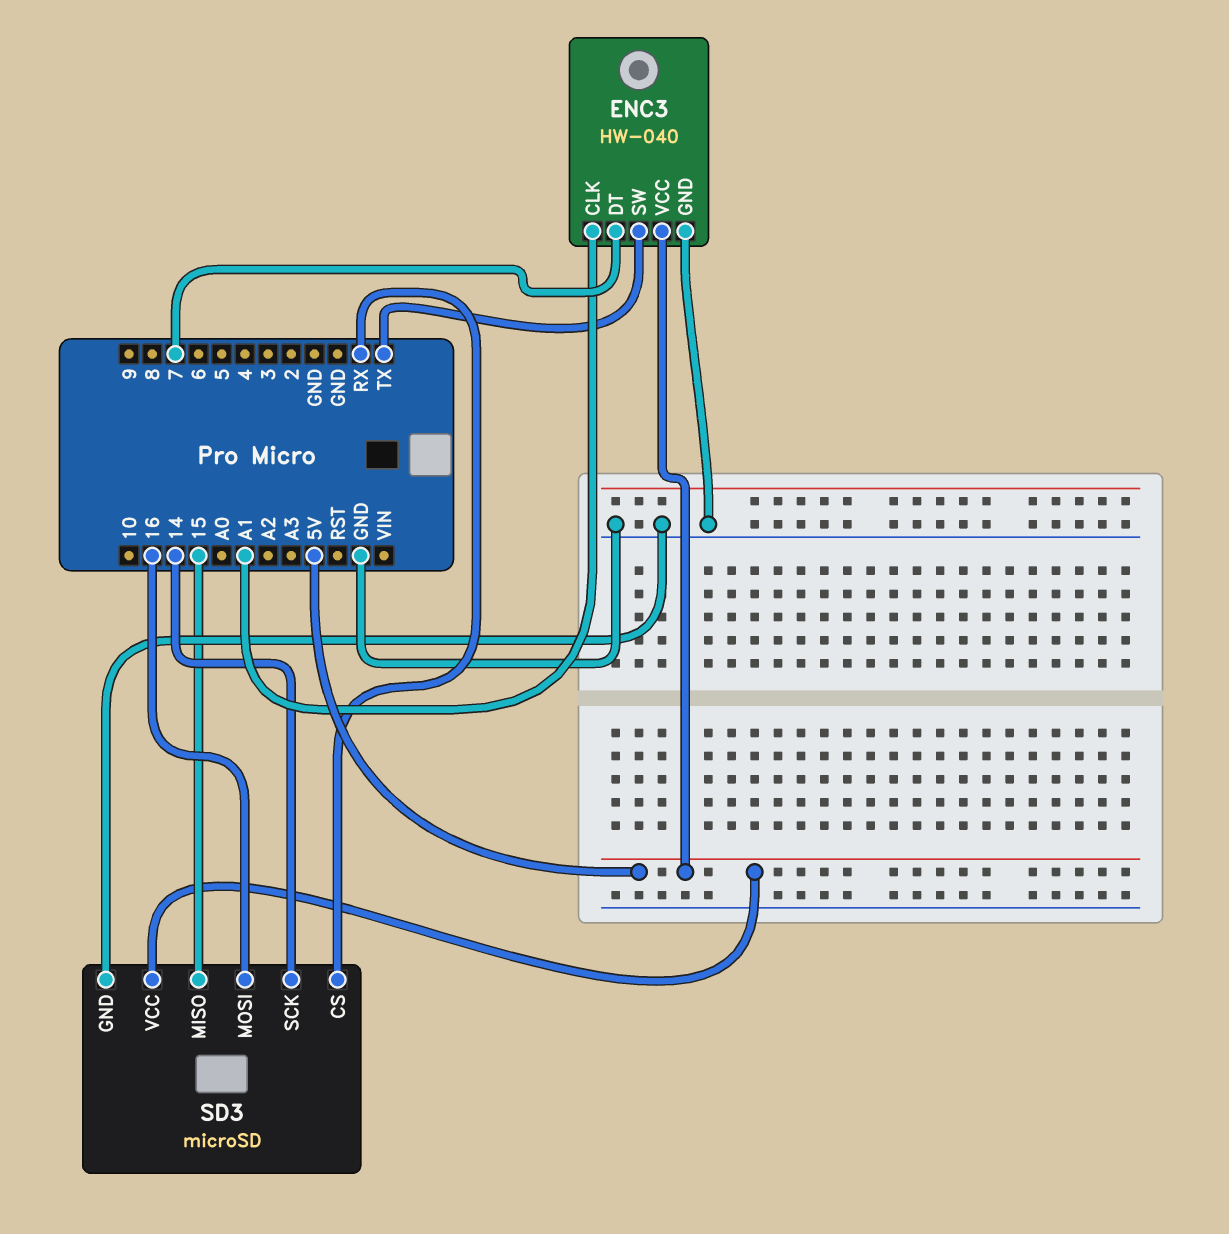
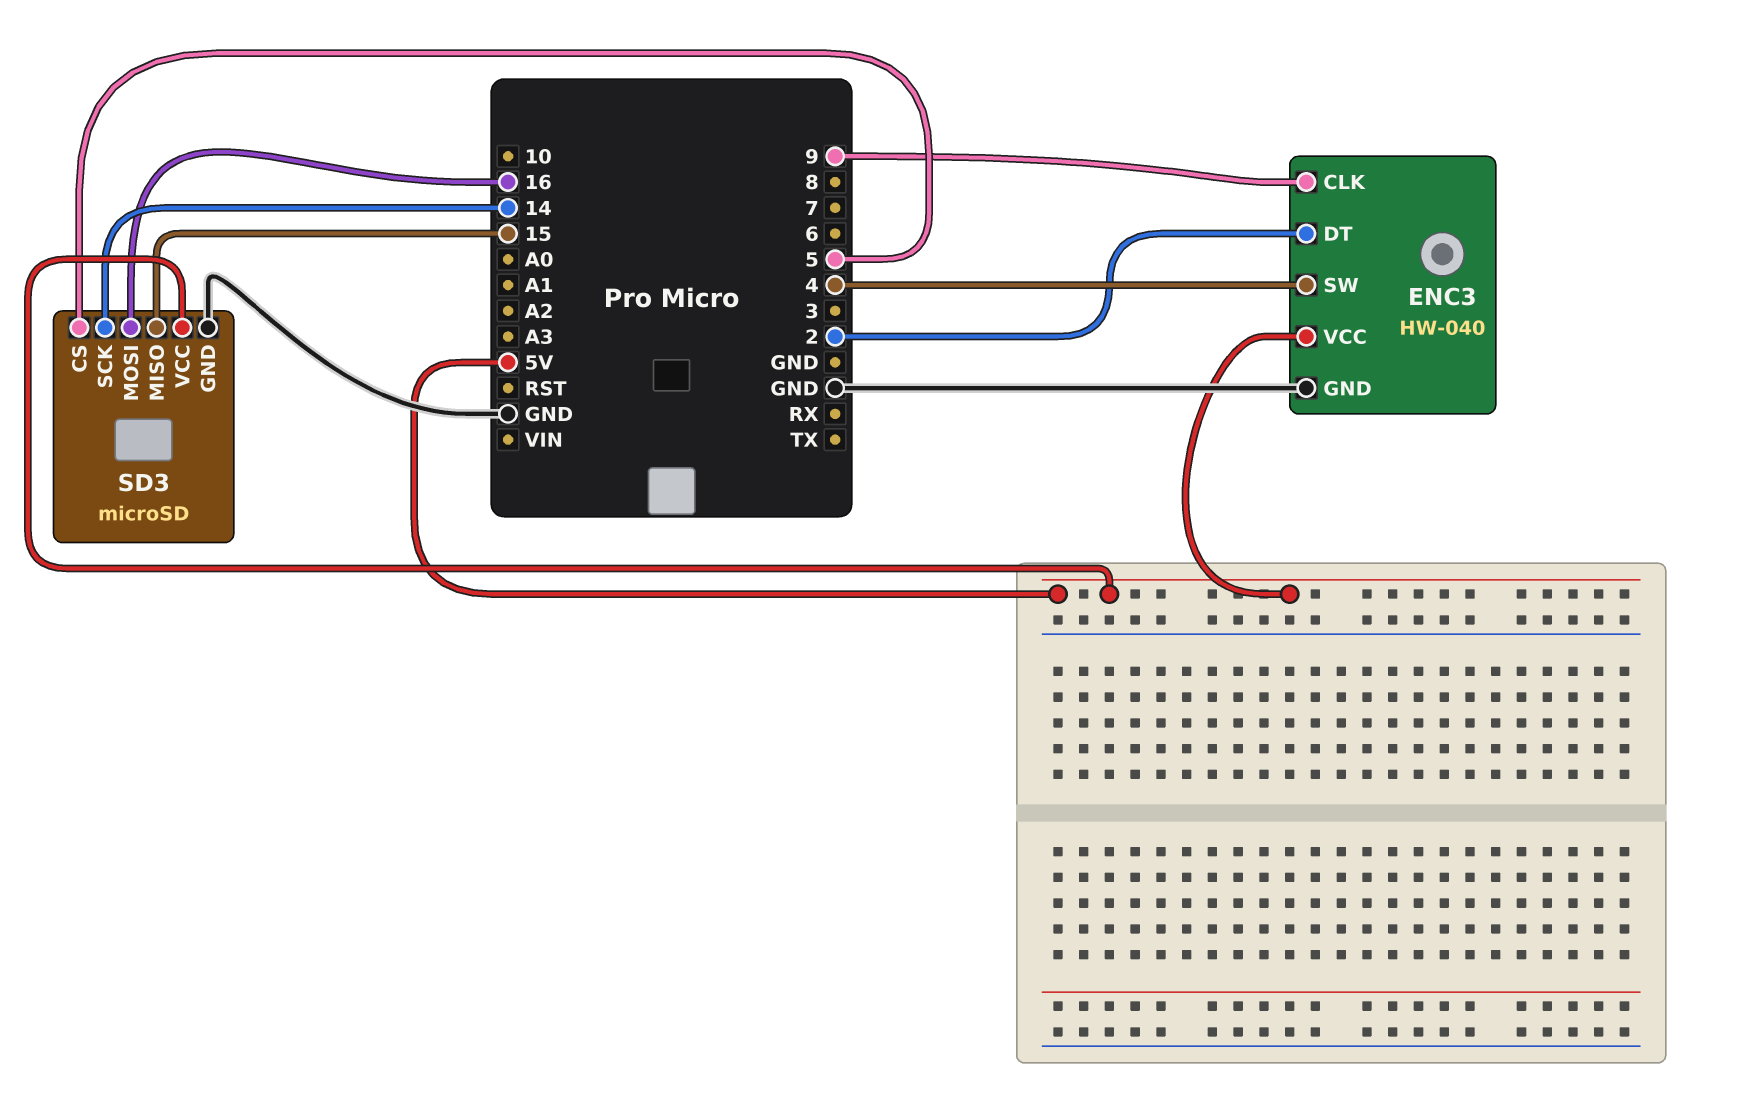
ENC3 pin CLK: A1 -> 9
ENC3 pin DT: 7 -> 2
ENC3 pin SW: TX -> 4
SD3 pin CS: RX -> 5

